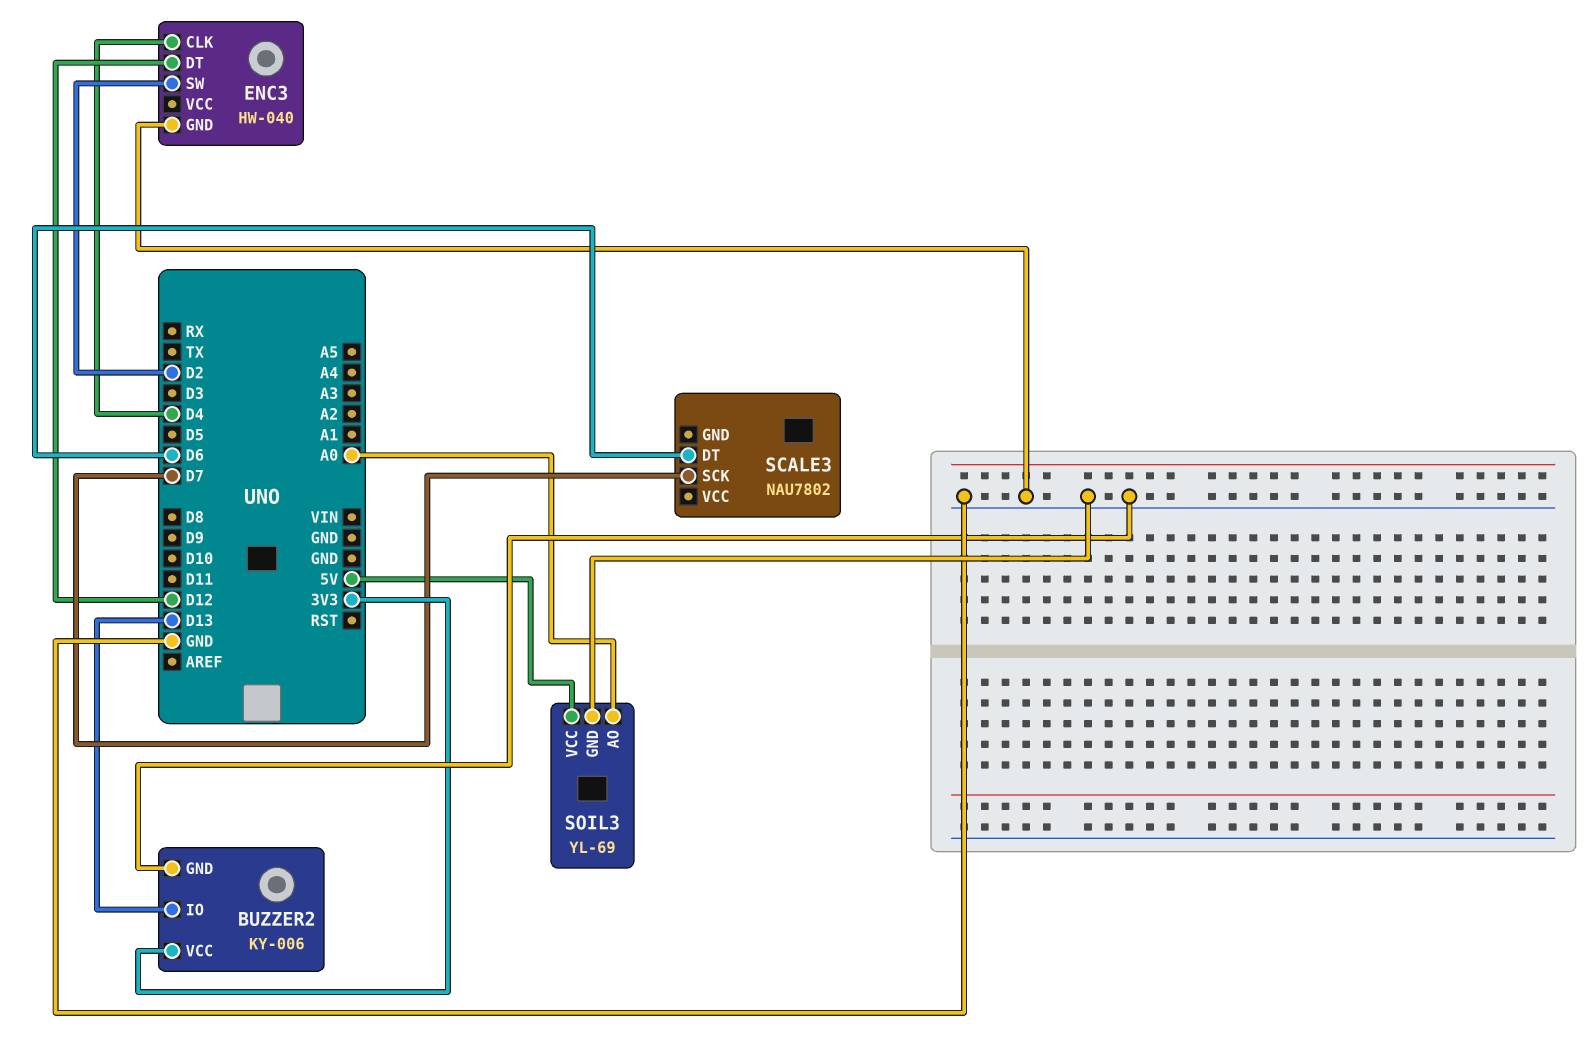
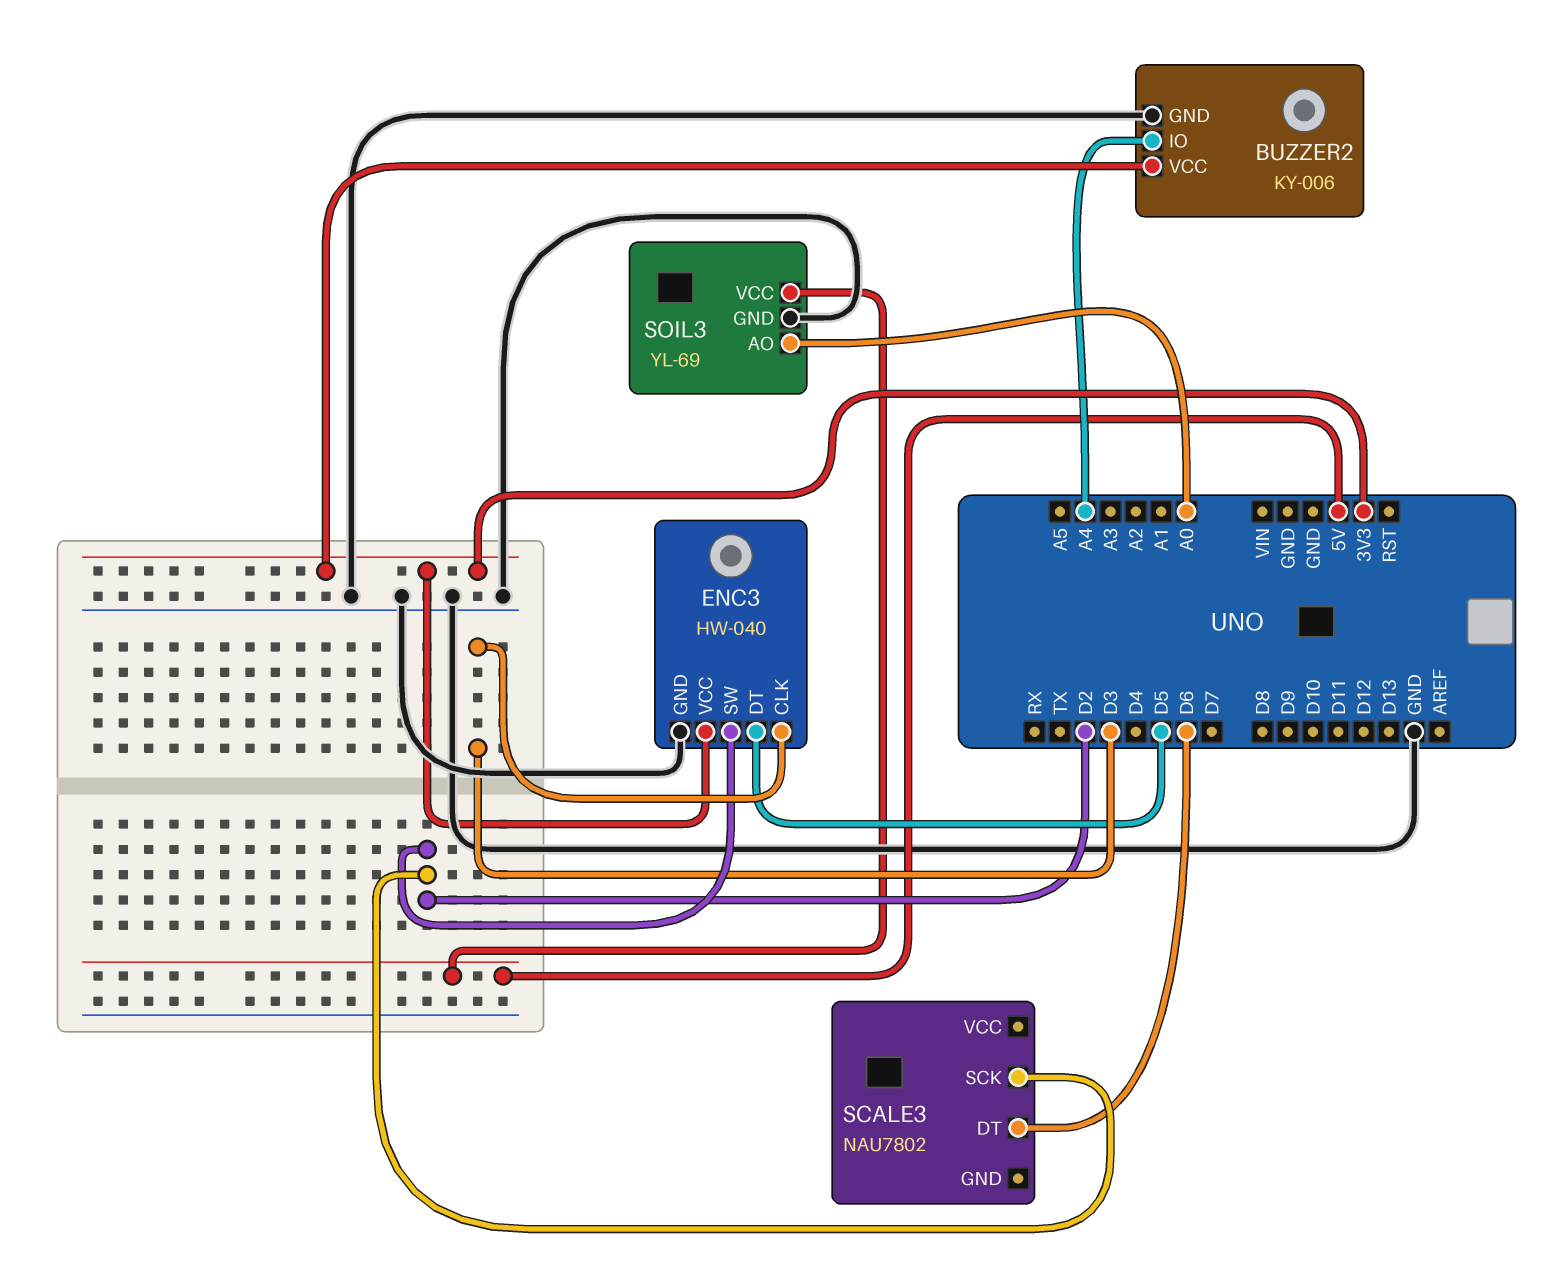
BUZZER2 pin IO: D13 -> A4
ENC3 pin CLK: D4 -> D3
ENC3 pin DT: D12 -> D5
ENC3 pin VCC: none -> 3V3
SCALE3 pin SCK: D7 -> D2

